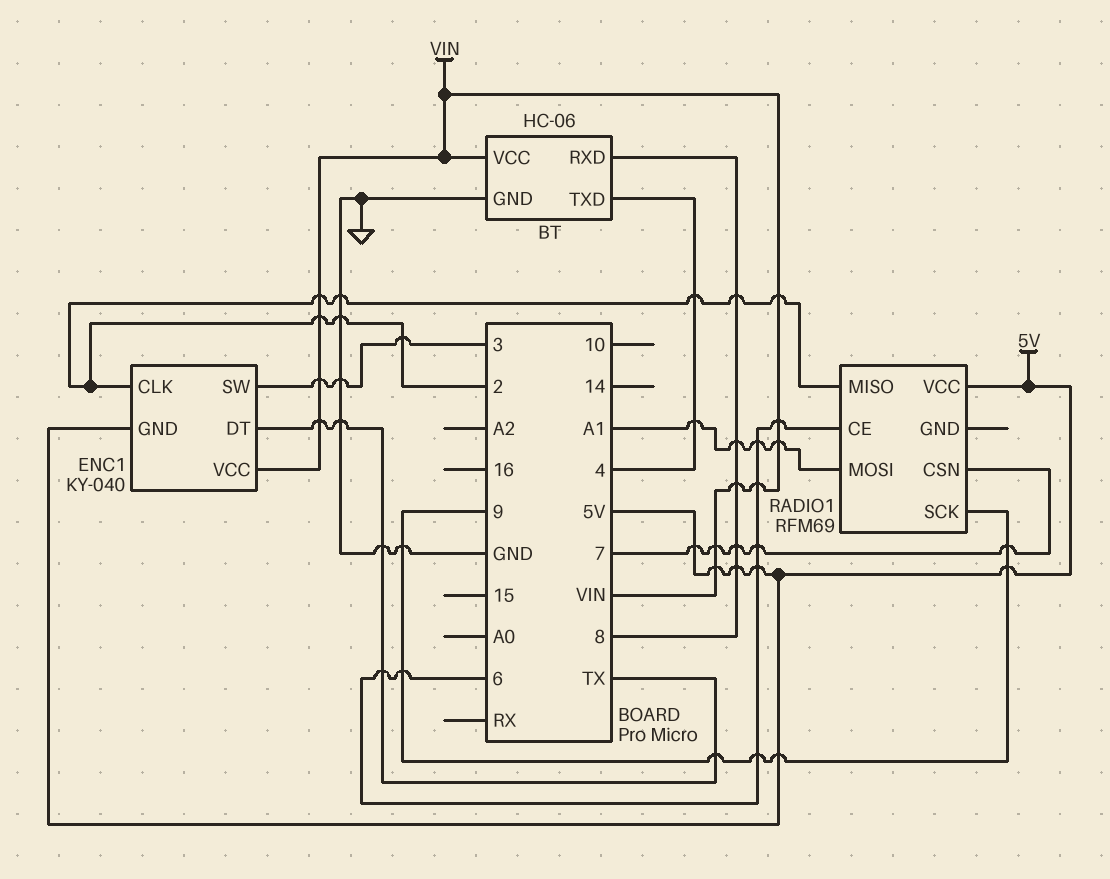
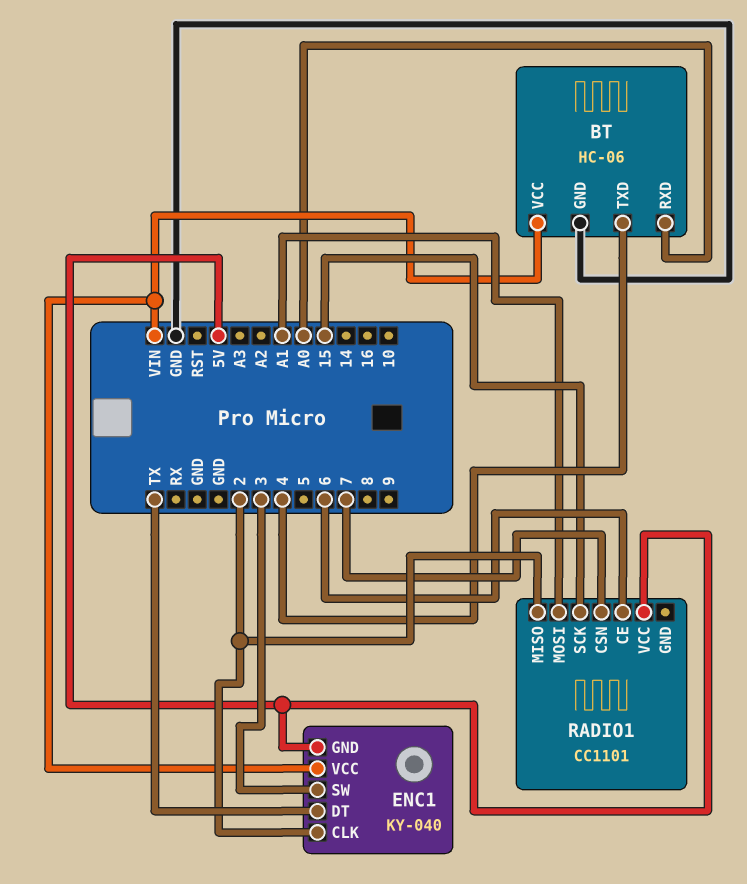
BT pin RXD: 8 -> A0
RADIO1: RFM69 -> CC1101
RADIO1 pin SCK: 9 -> 15

